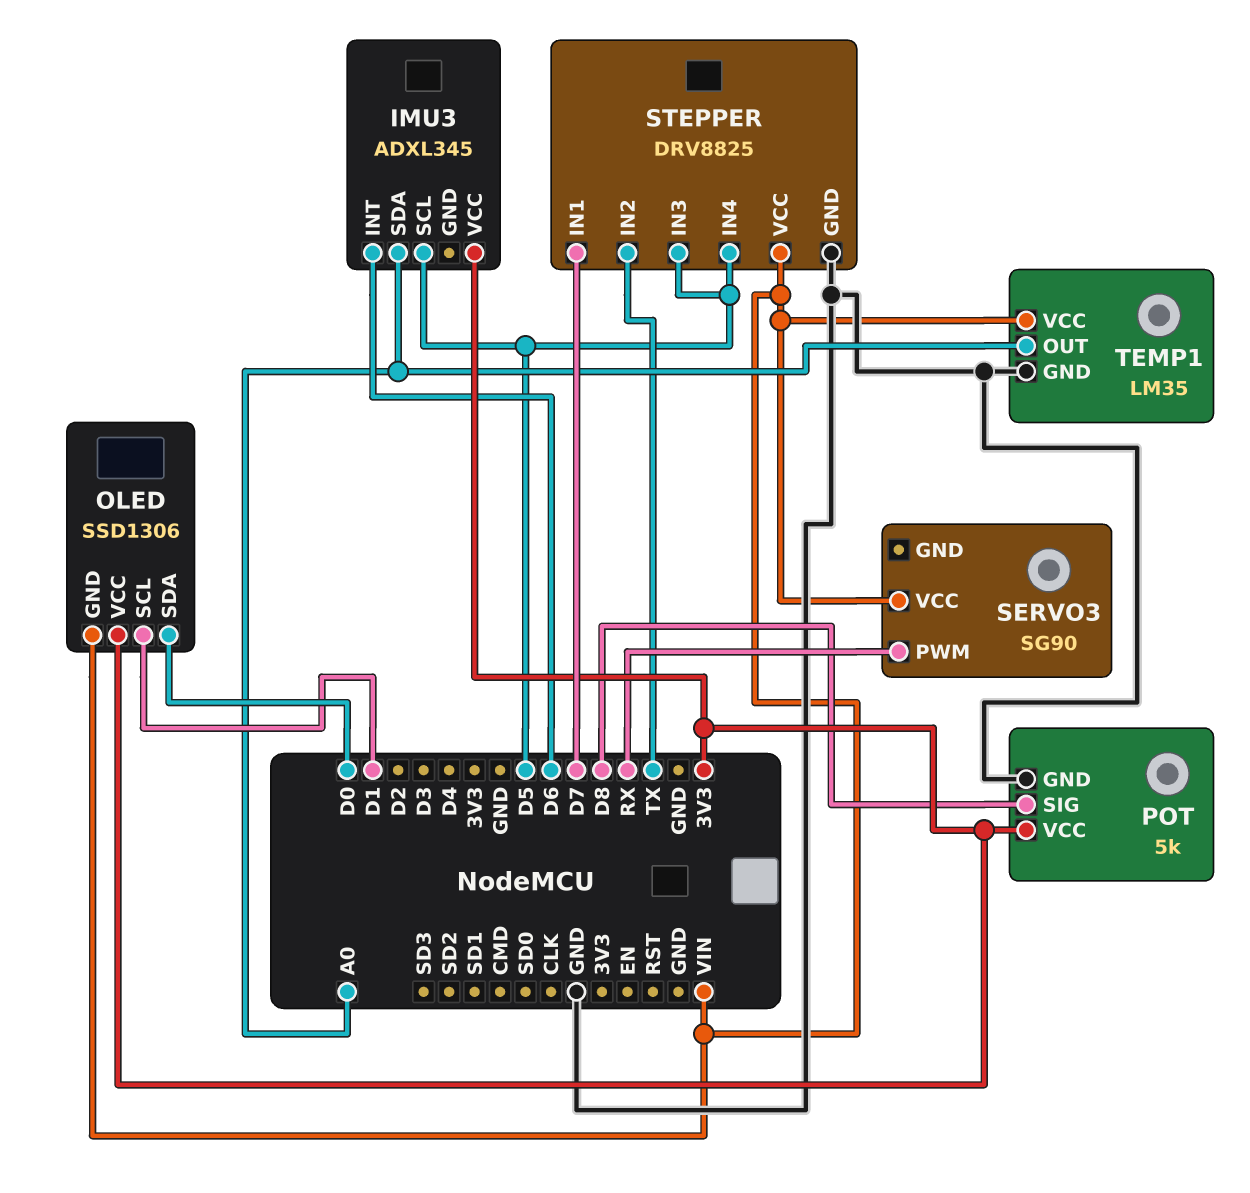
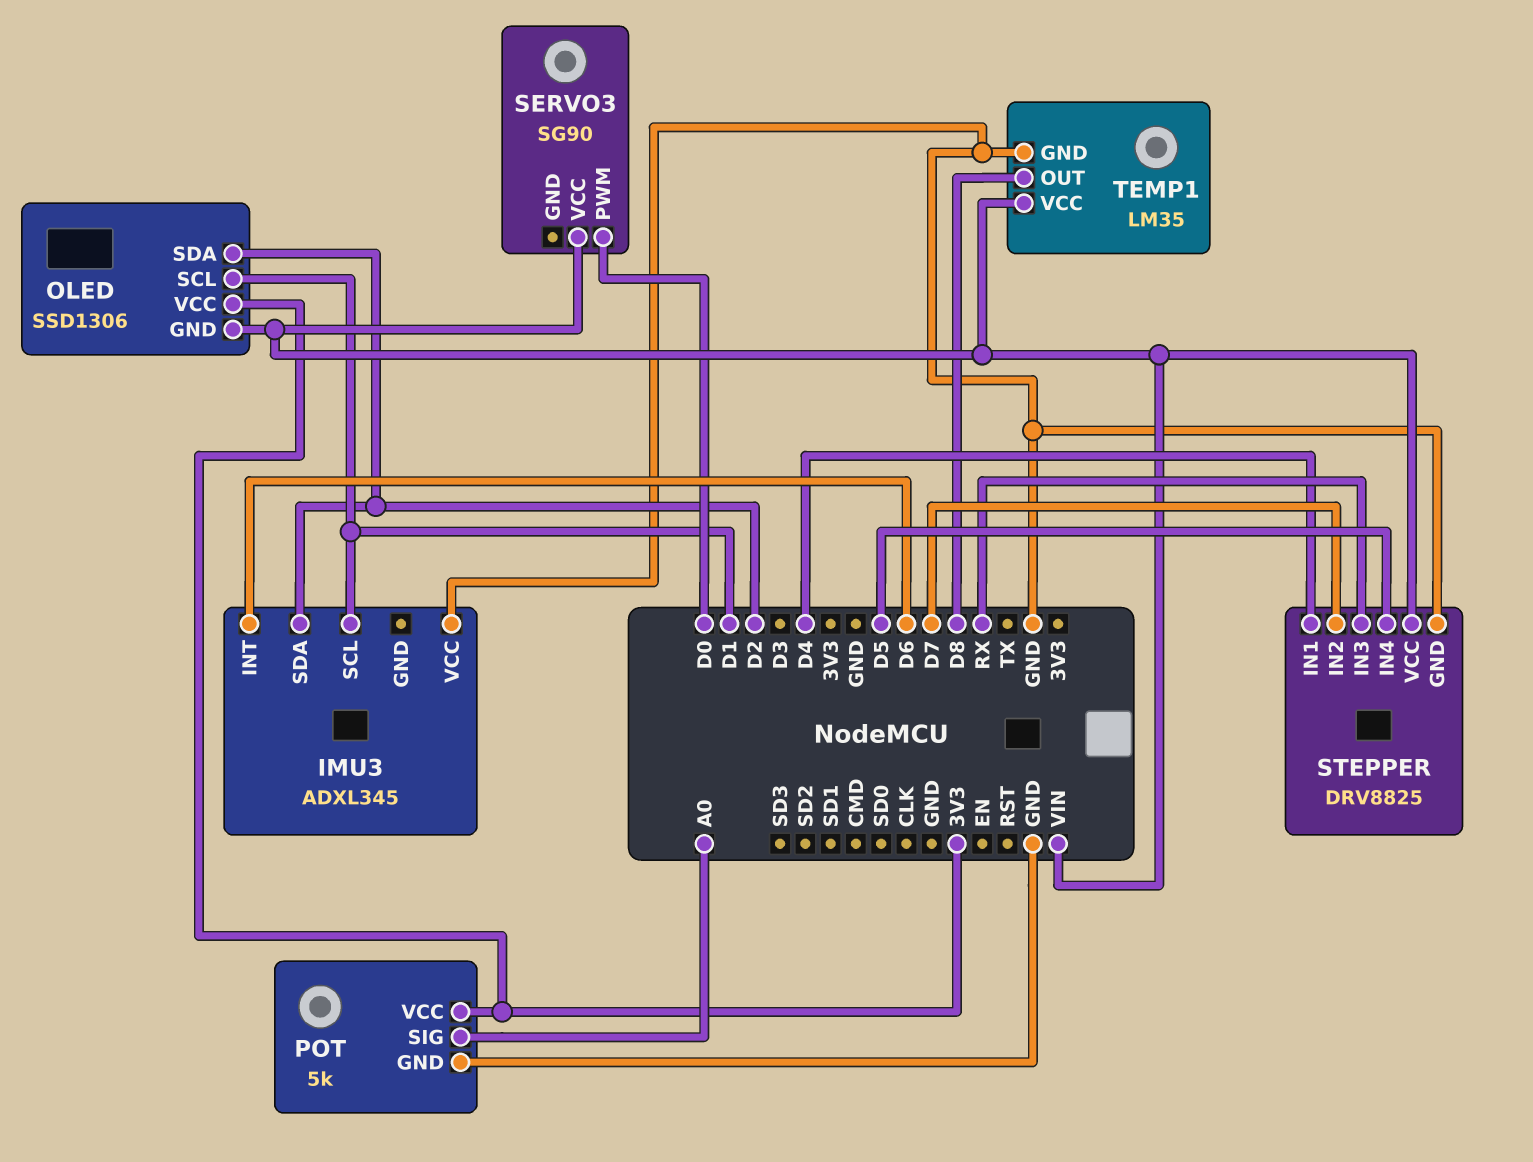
IMU3 pin SCL: D5 -> D1
IMU3 pin SDA: A0 -> D2
IMU3 pin VCC: 3V3 -> GND
OLED pin SDA: D0 -> D2
POT pin SIG: D8 -> A0
SERVO3 pin PWM: RX -> D0
STEPPER pin IN1: D7 -> D4
STEPPER pin IN2: TX -> D7
STEPPER pin IN3: D5 -> RX
TEMP1 pin OUT: A0 -> D8

